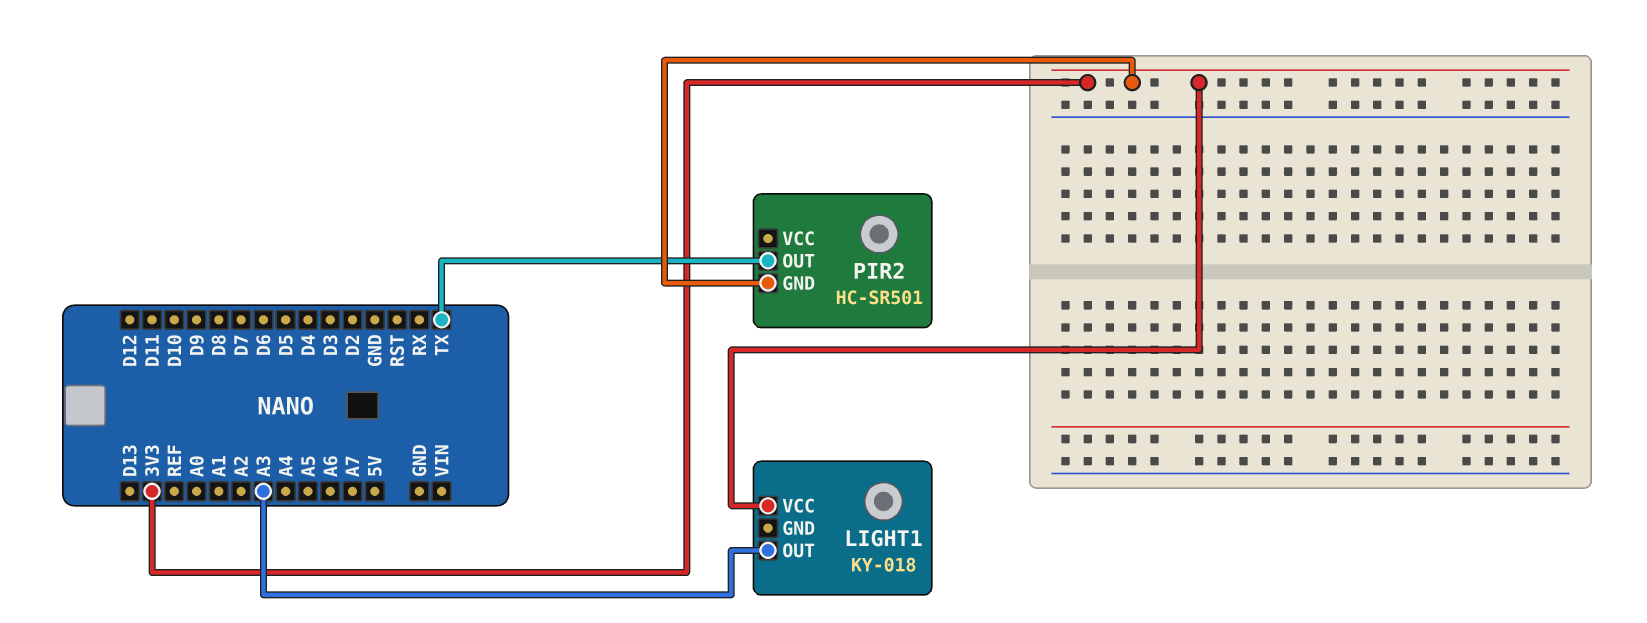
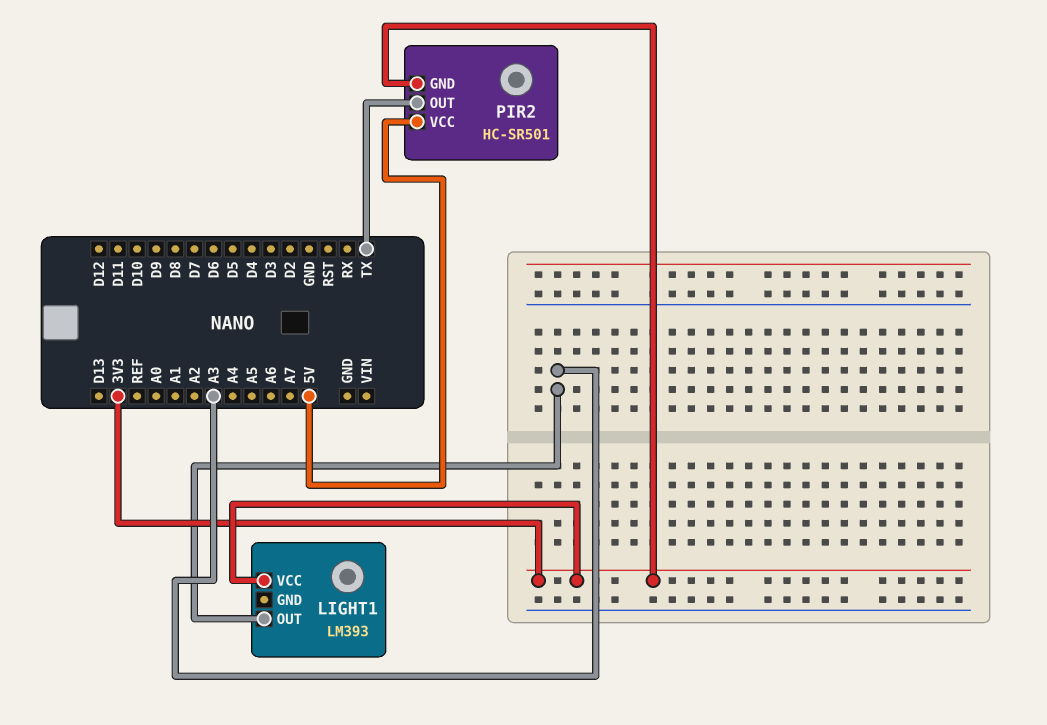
LIGHT1: KY-018 -> LM393
PIR2 pin VCC: none -> 5V

